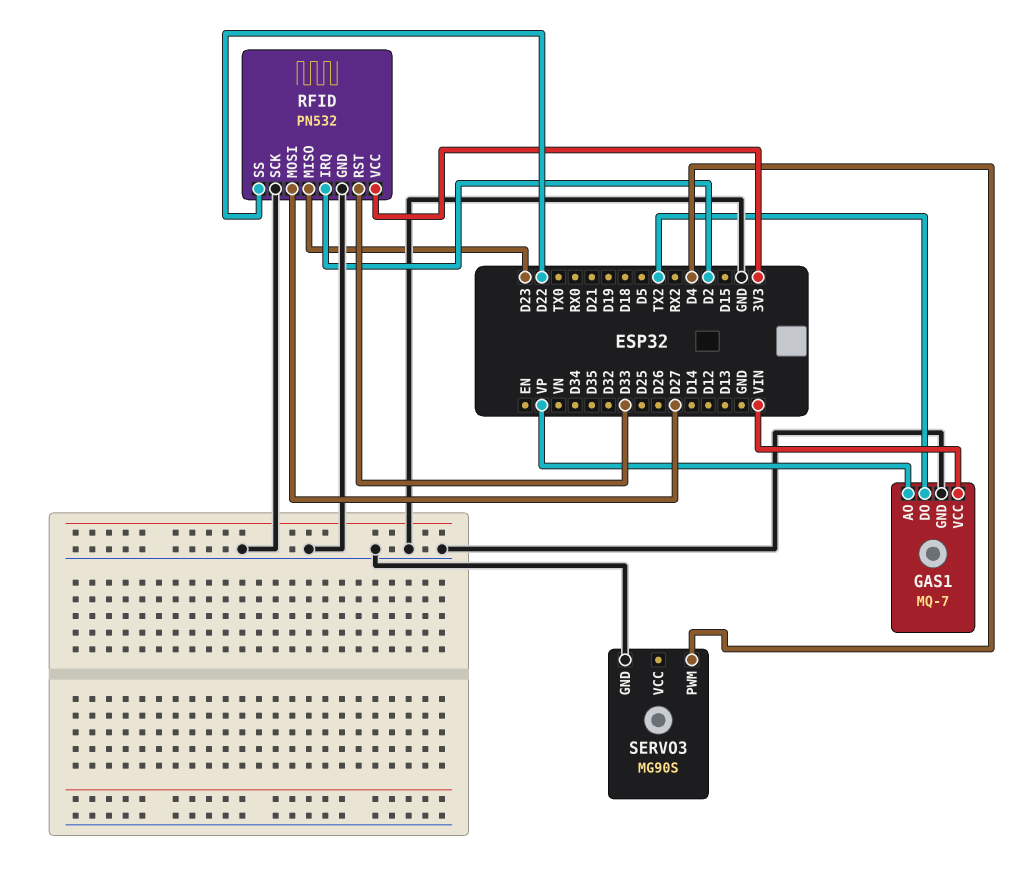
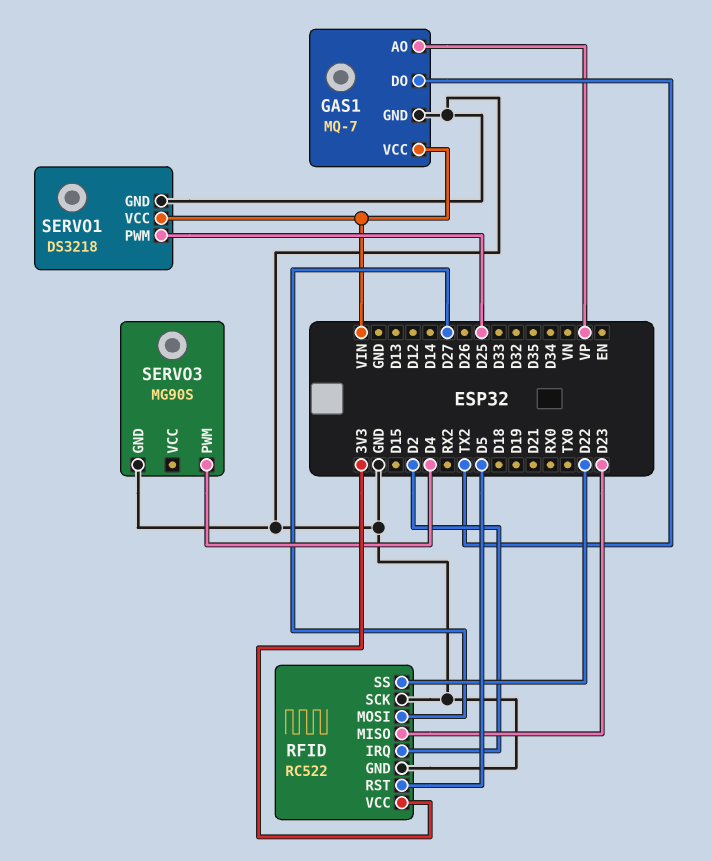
RFID: PN532 -> RC522
RFID pin RST: D33 -> D5
SERVO1: none -> DS3218
SERVO1 pin GND: none -> GND
SERVO1 pin PWM: none -> D25
SERVO1 pin VCC: none -> VIN

